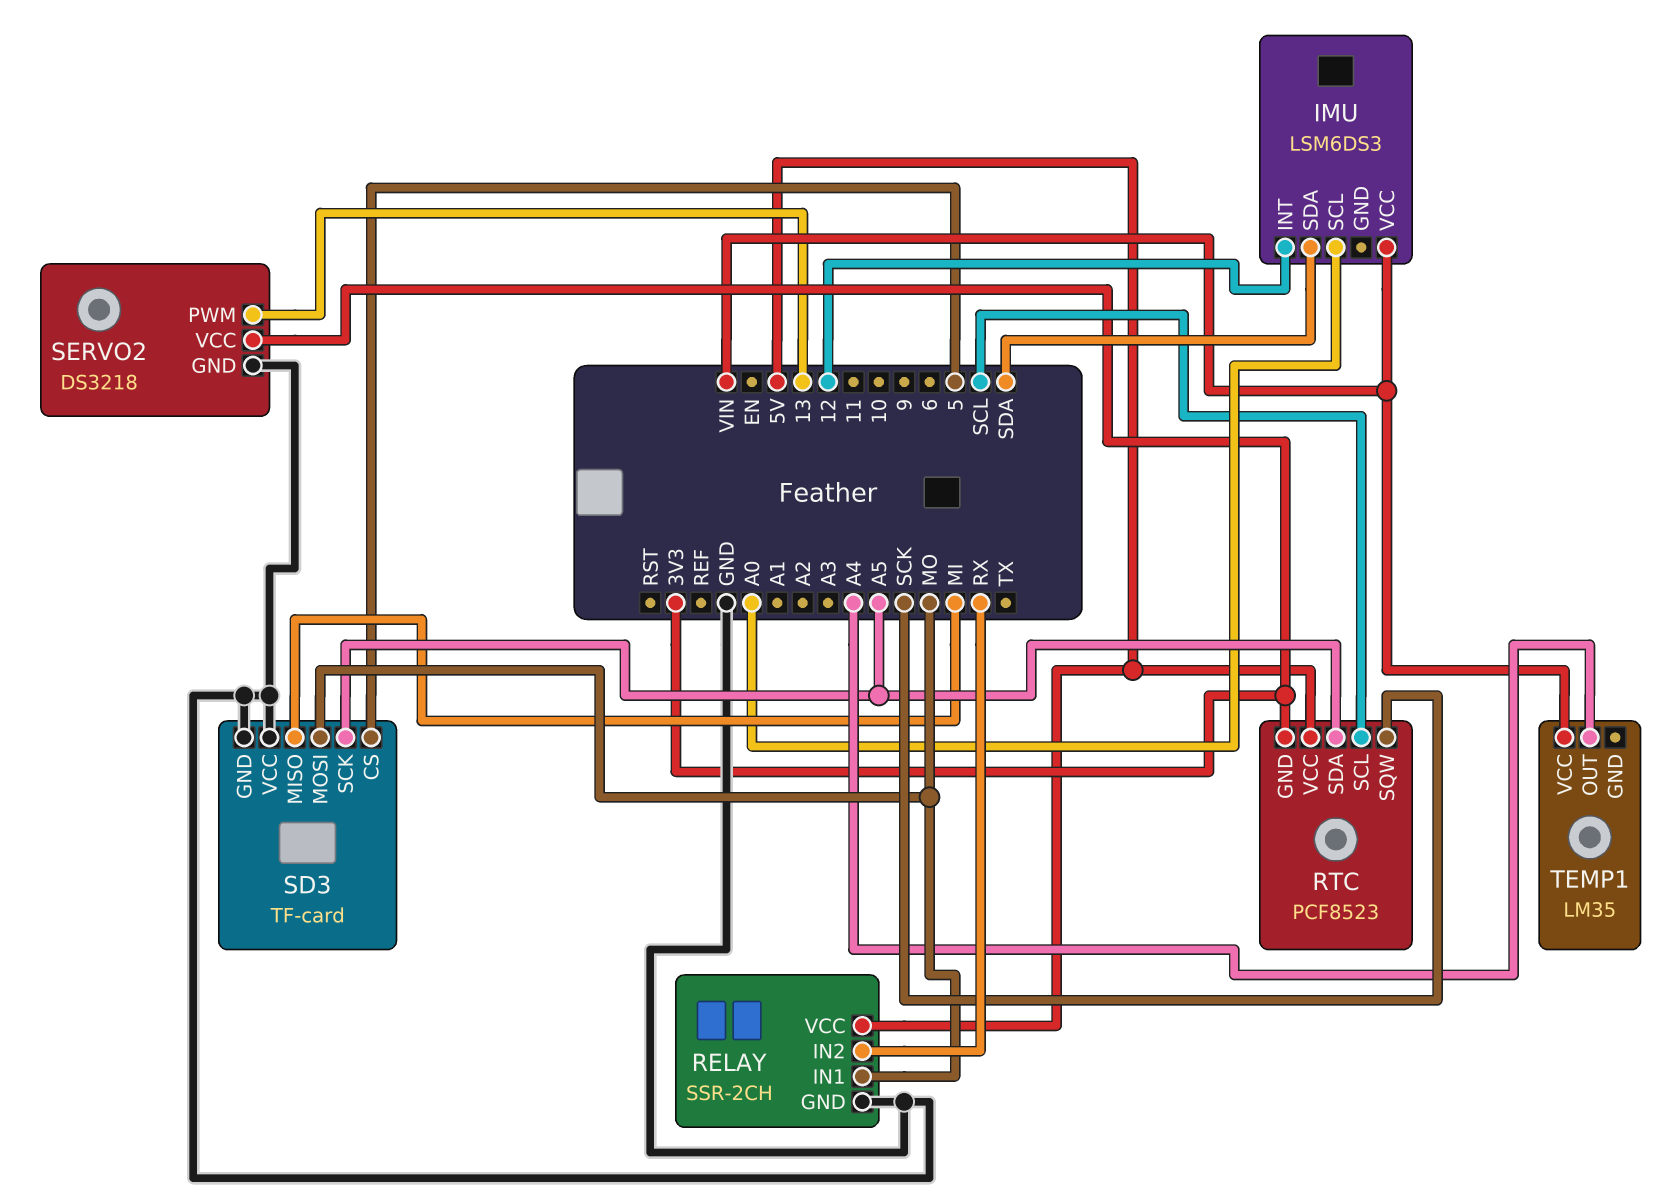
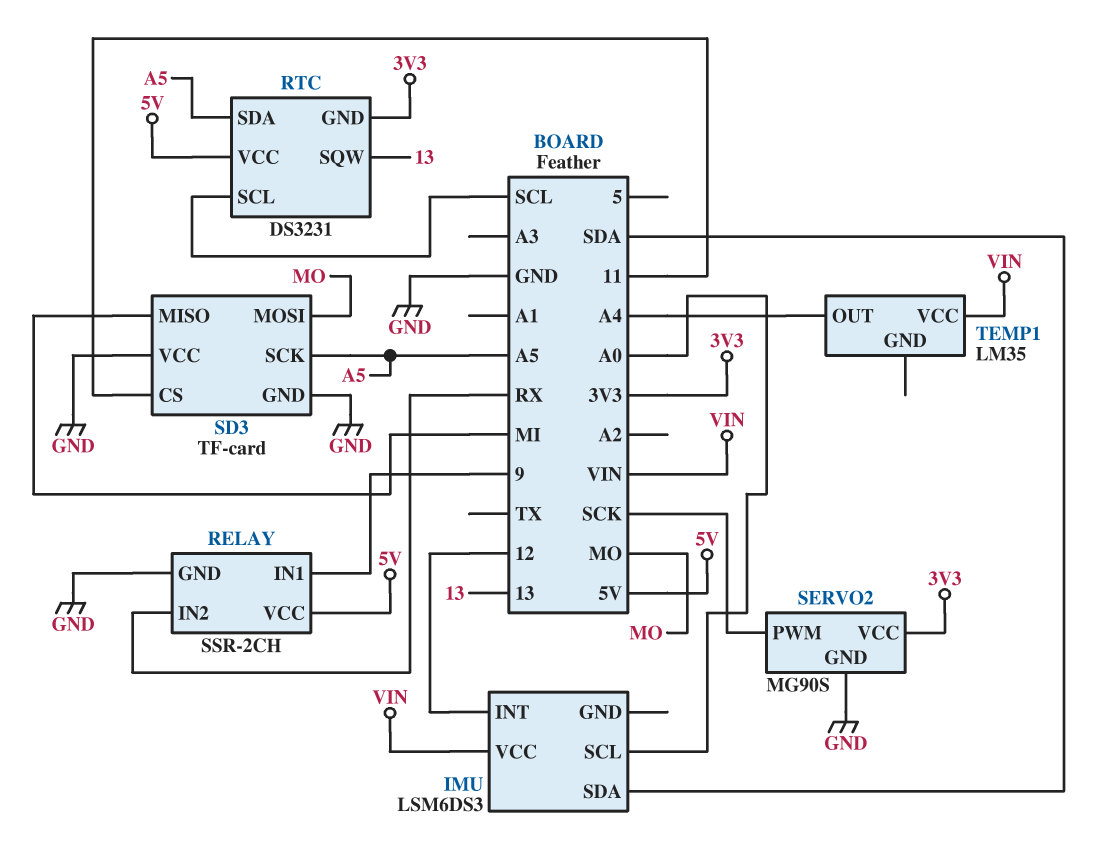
RELAY pin IN1: MO -> 9
RTC: PCF8523 -> DS3231
RTC pin SQW: SCK -> 13
SD3 pin CS: 5 -> 11
SERVO2: DS3218 -> MG90S
SERVO2 pin PWM: 13 -> SCK

